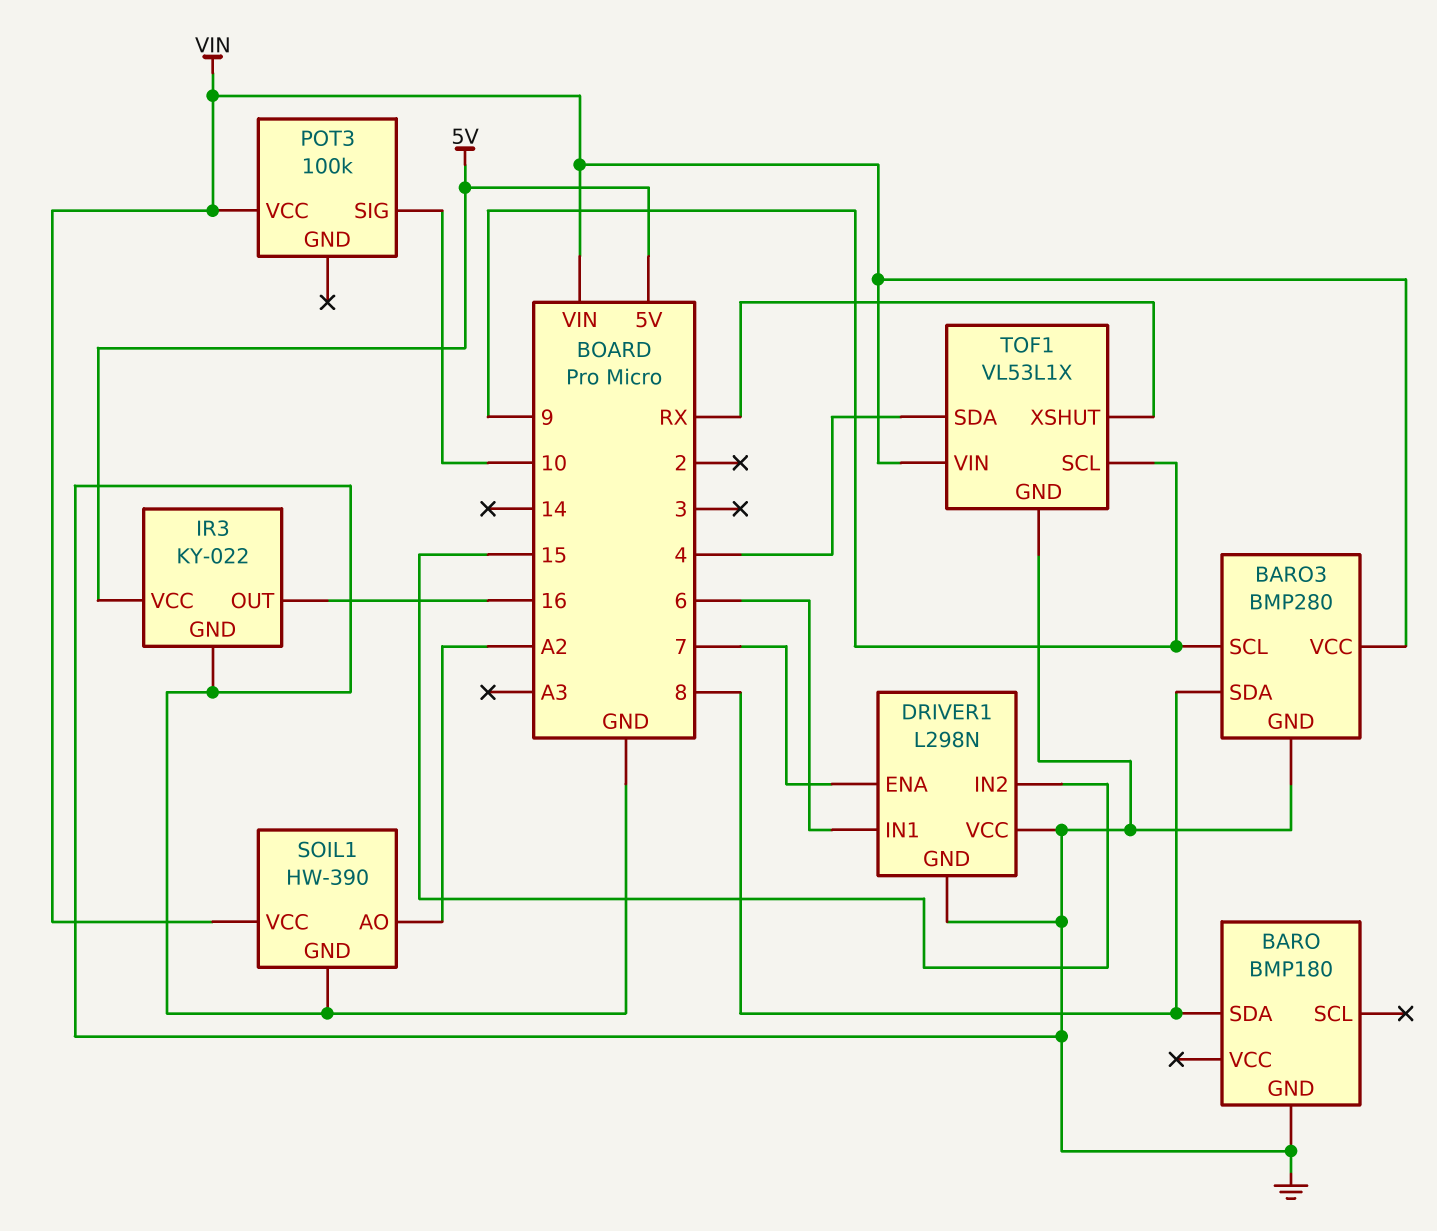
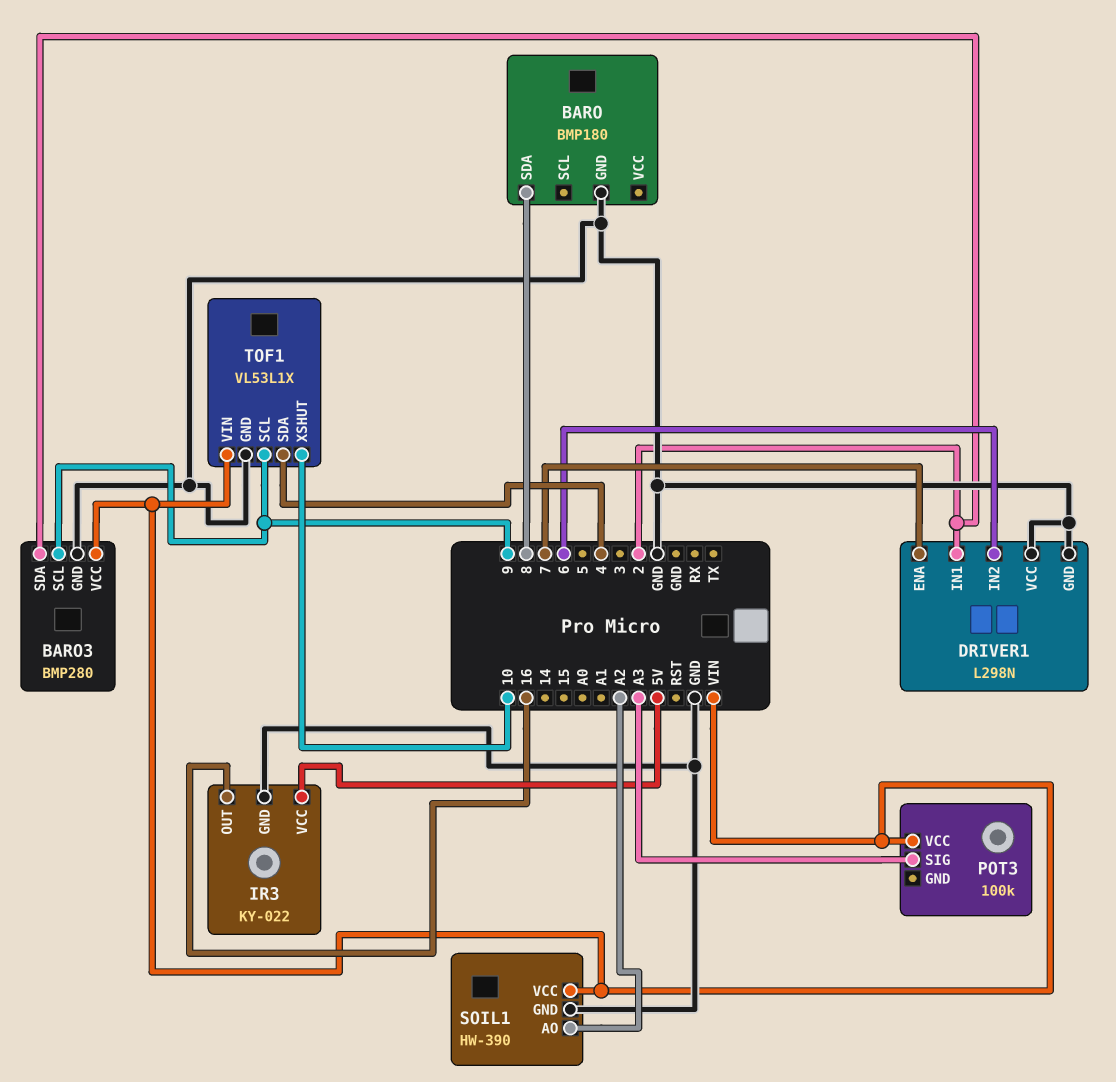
BARO3 pin SDA: 8 -> 2
DRIVER1 pin IN1: 6 -> 2
DRIVER1 pin IN2: 15 -> 6
POT3 pin SIG: 10 -> A3
TOF1 pin XSHUT: RX -> 10

